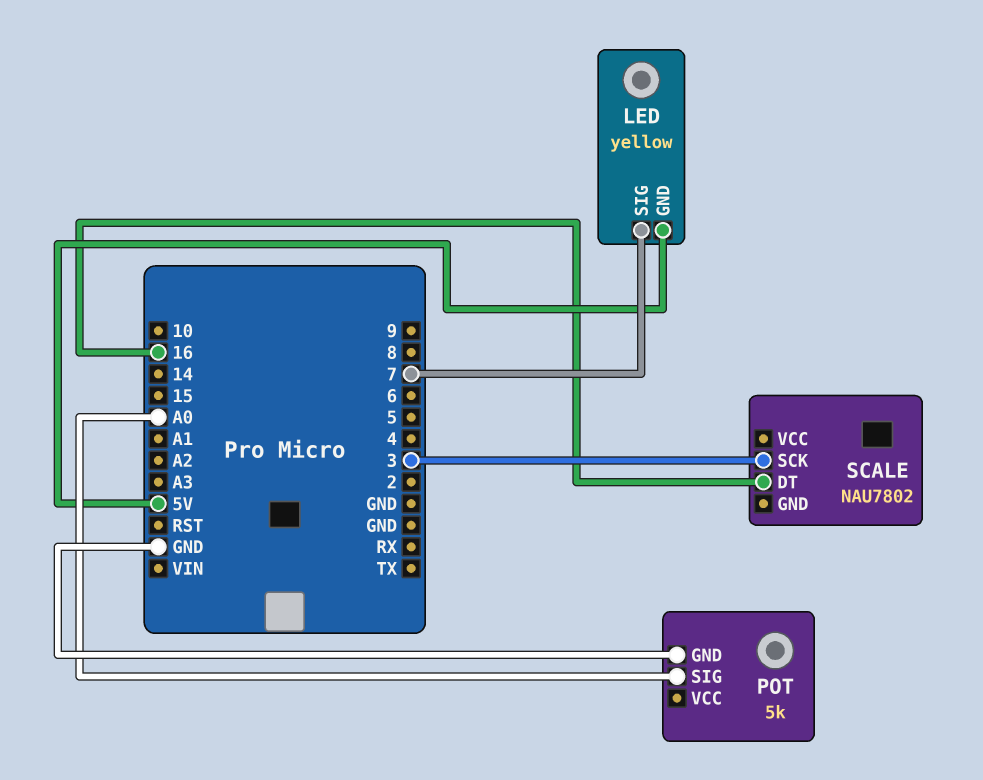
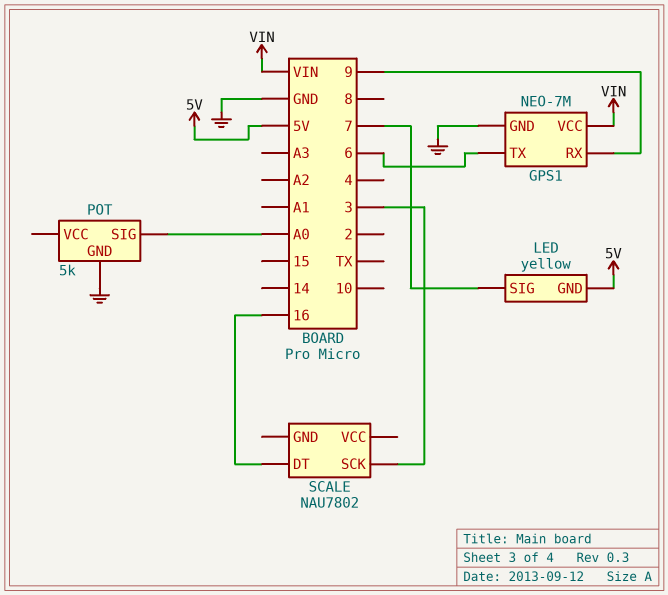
GPS1: none -> NEO-7M
GPS1 pin GND: none -> GND
GPS1 pin RX: none -> 9
GPS1 pin TX: none -> 6
GPS1 pin VCC: none -> VIN

